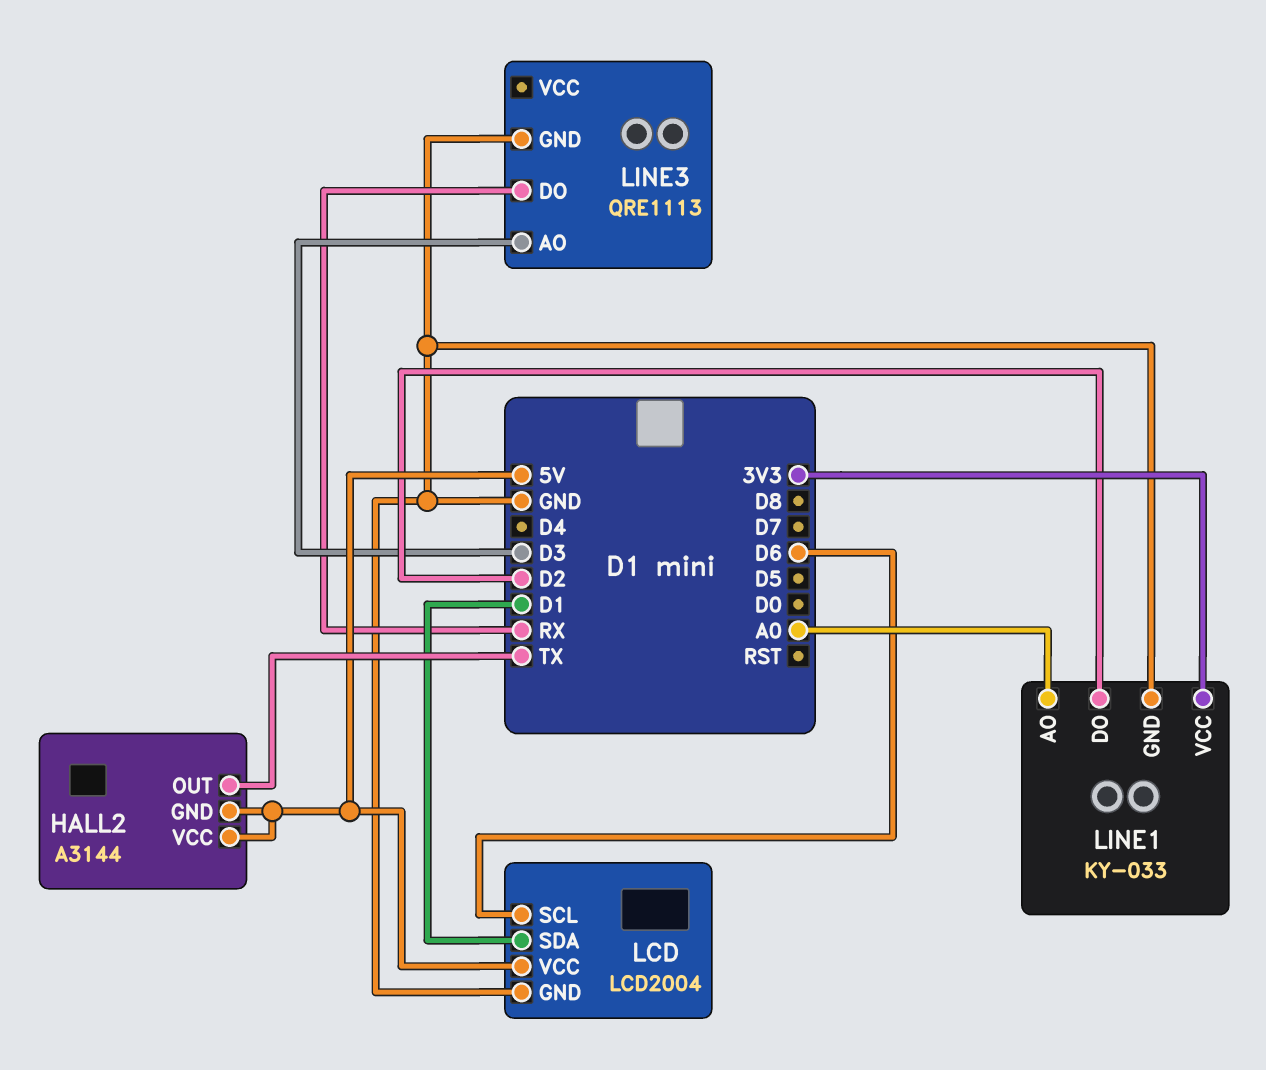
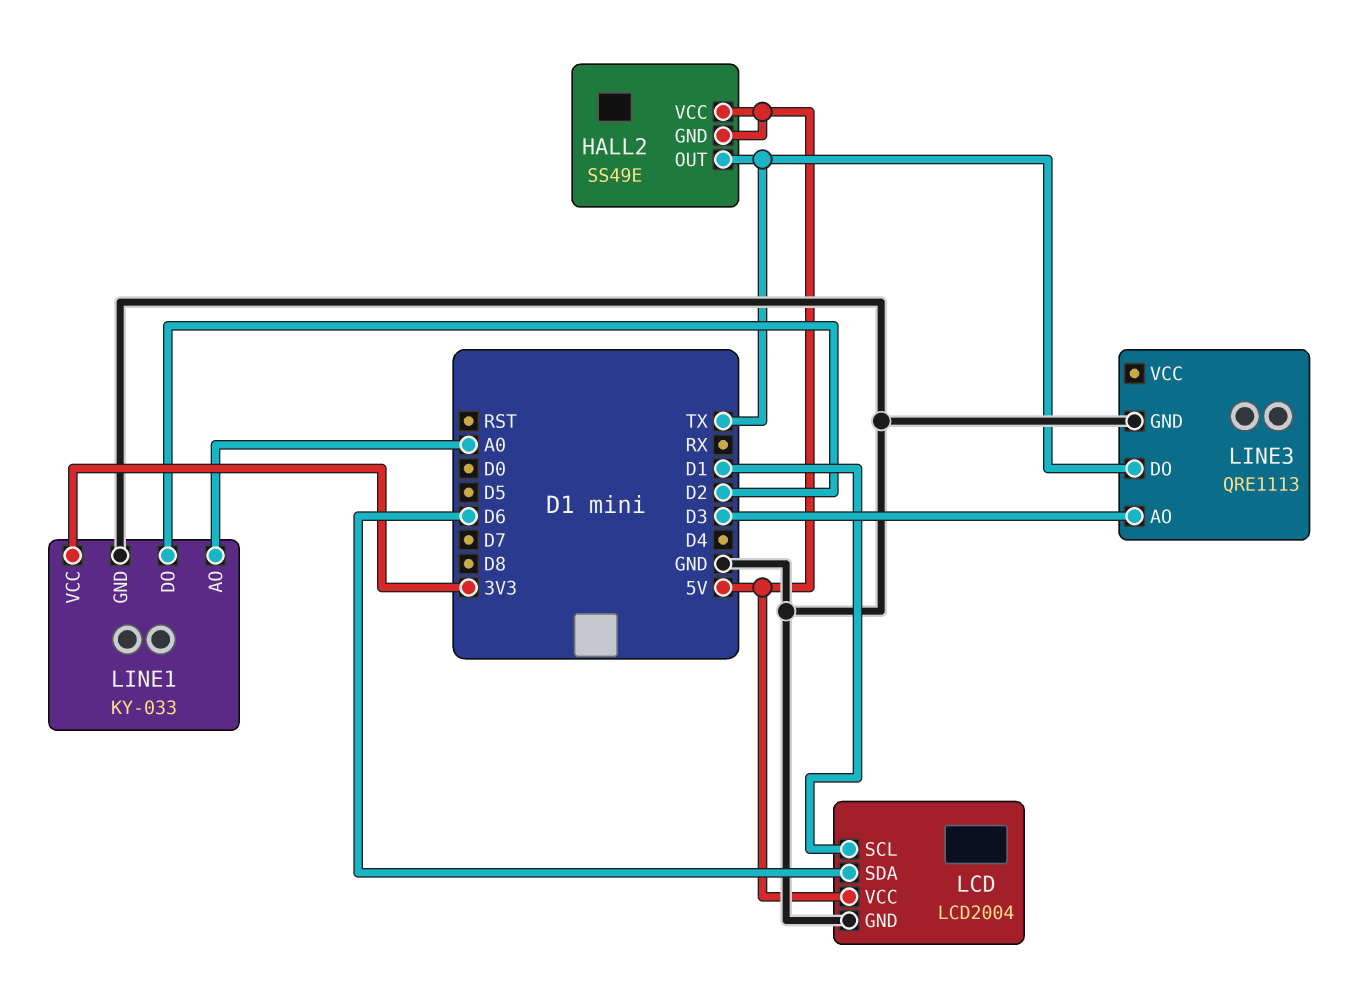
HALL2: A3144 -> SS49E
LCD pin SCL: D6 -> D1
LCD pin SDA: D1 -> D6
LINE3 pin DO: RX -> TX

